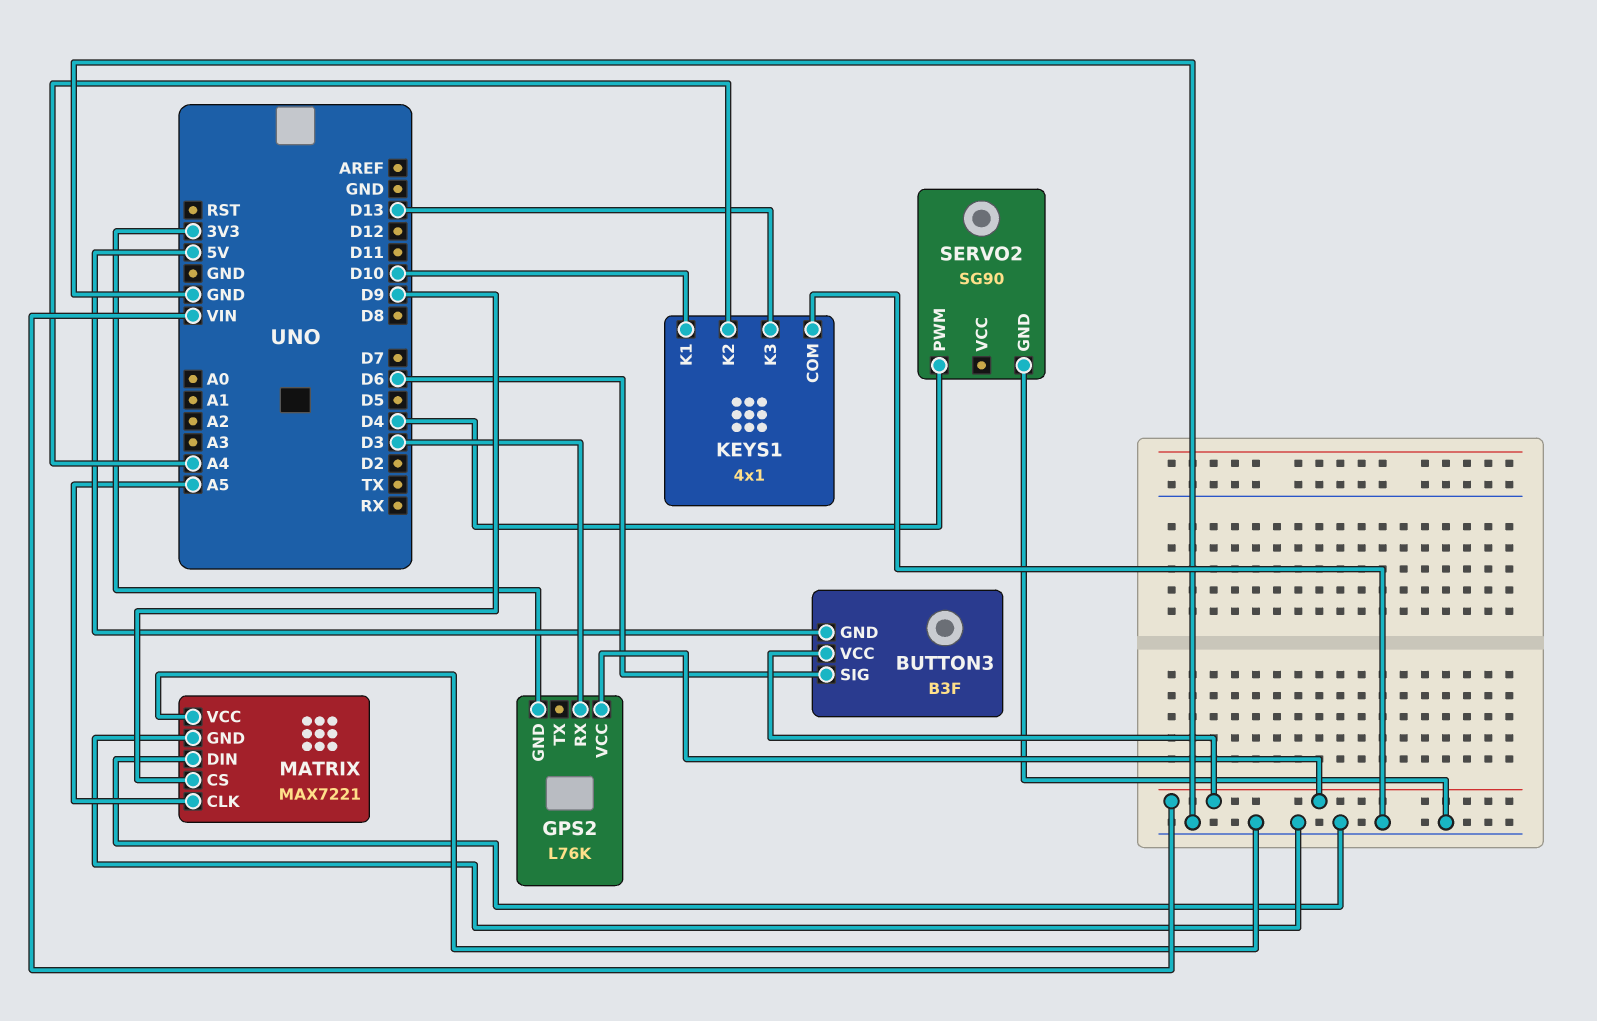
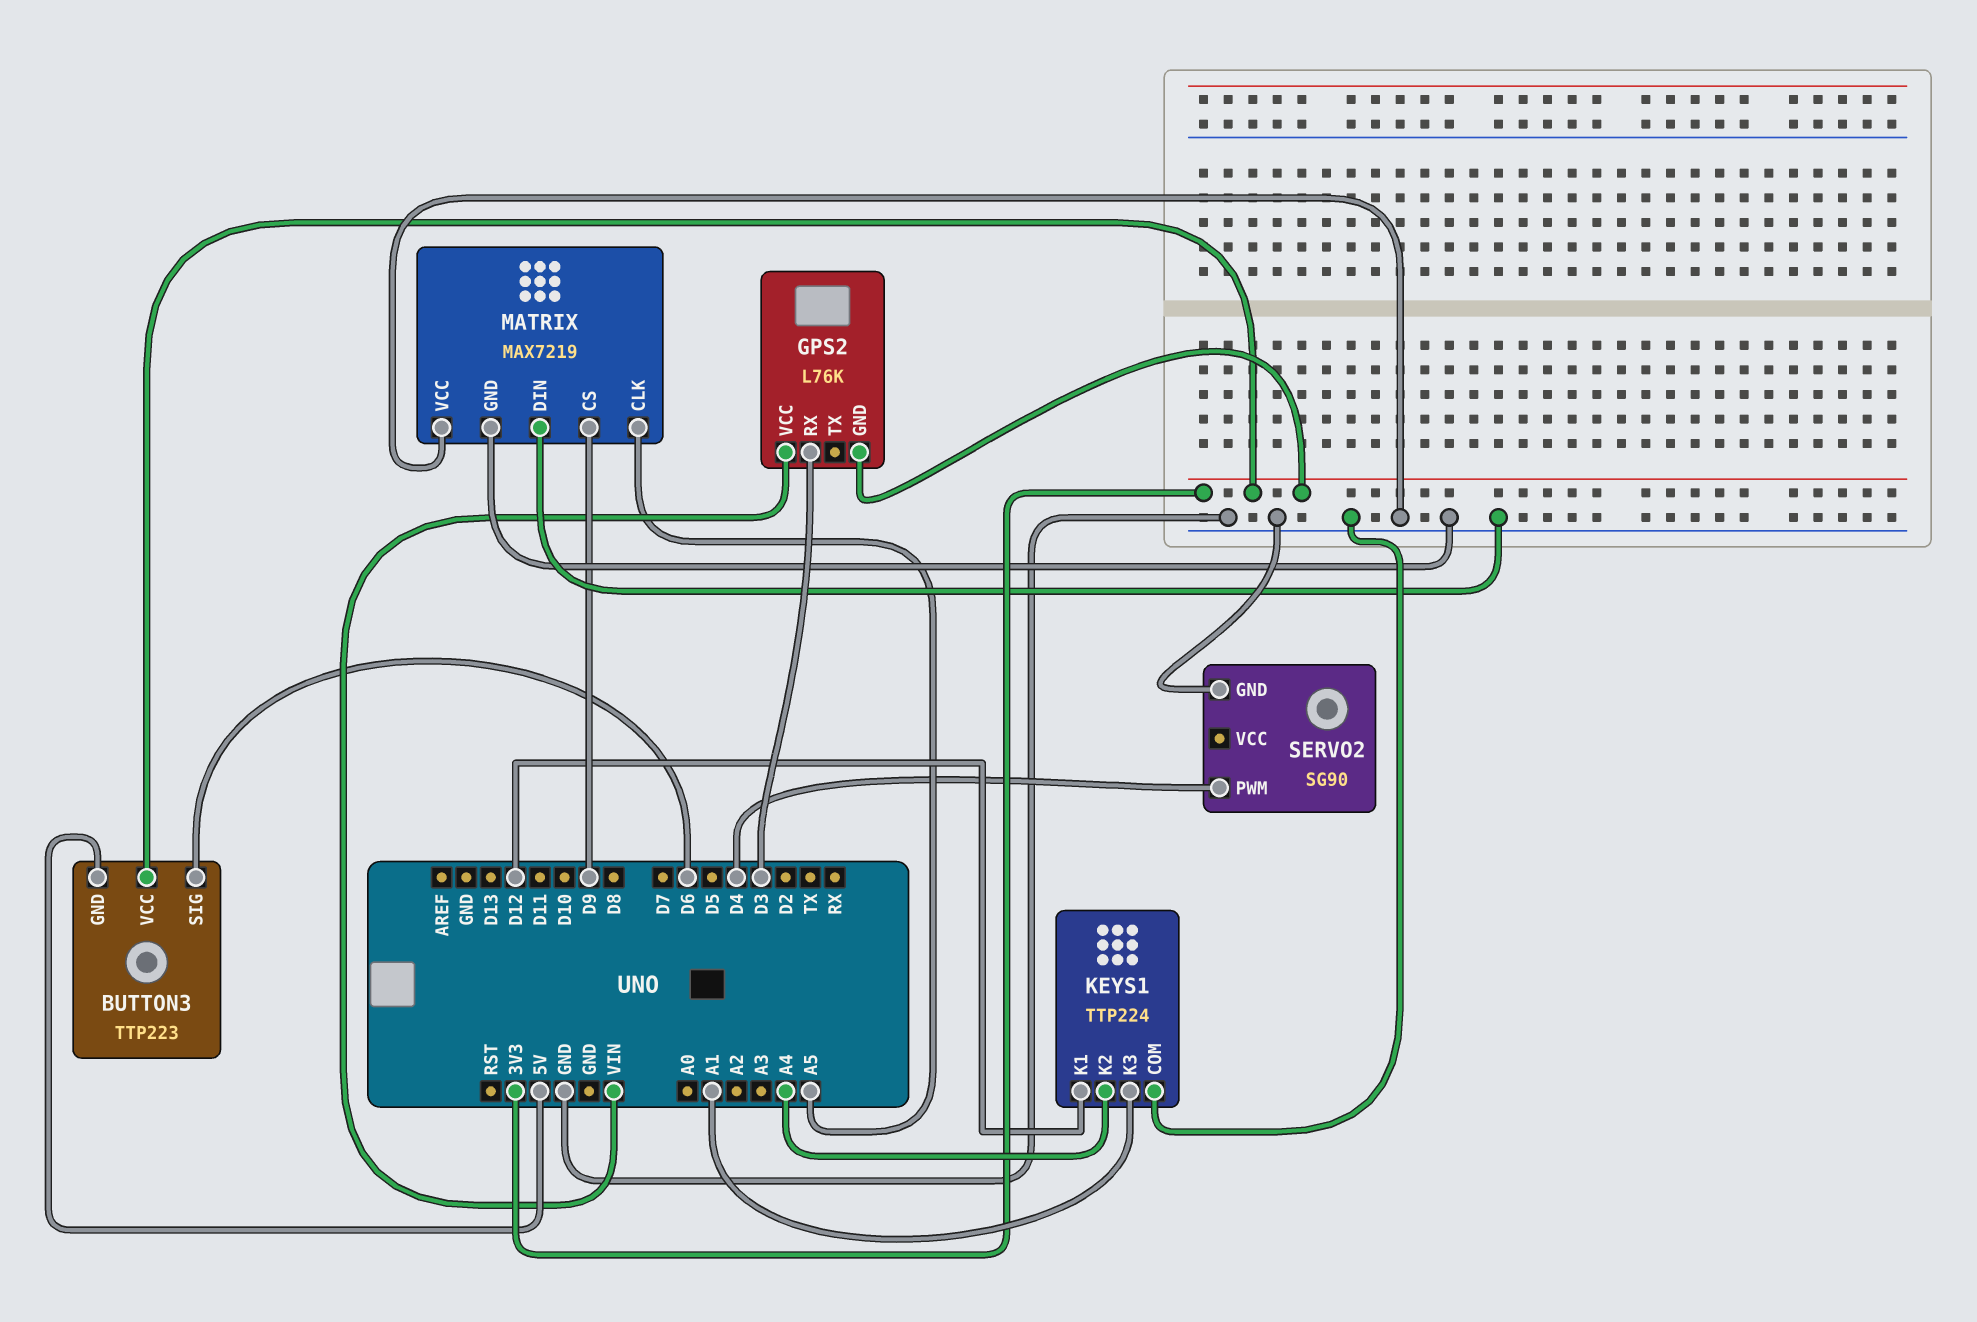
BUTTON3: B3F -> TTP223
BUTTON3 pin VCC: VIN -> 3V3
KEYS1: 4x1 -> TTP224
KEYS1 pin K1: D10 -> D12
KEYS1 pin K3: D13 -> A1
MATRIX: MAX7221 -> MAX7219

